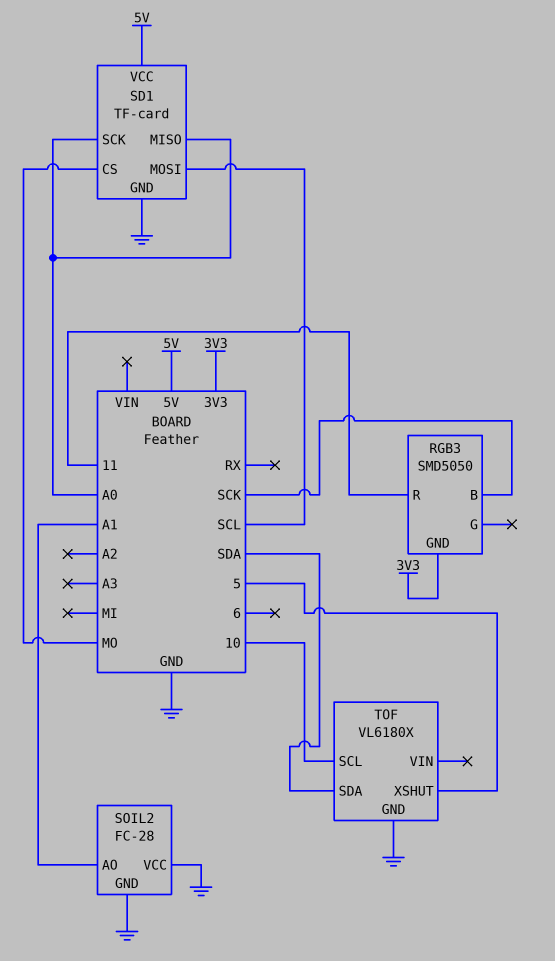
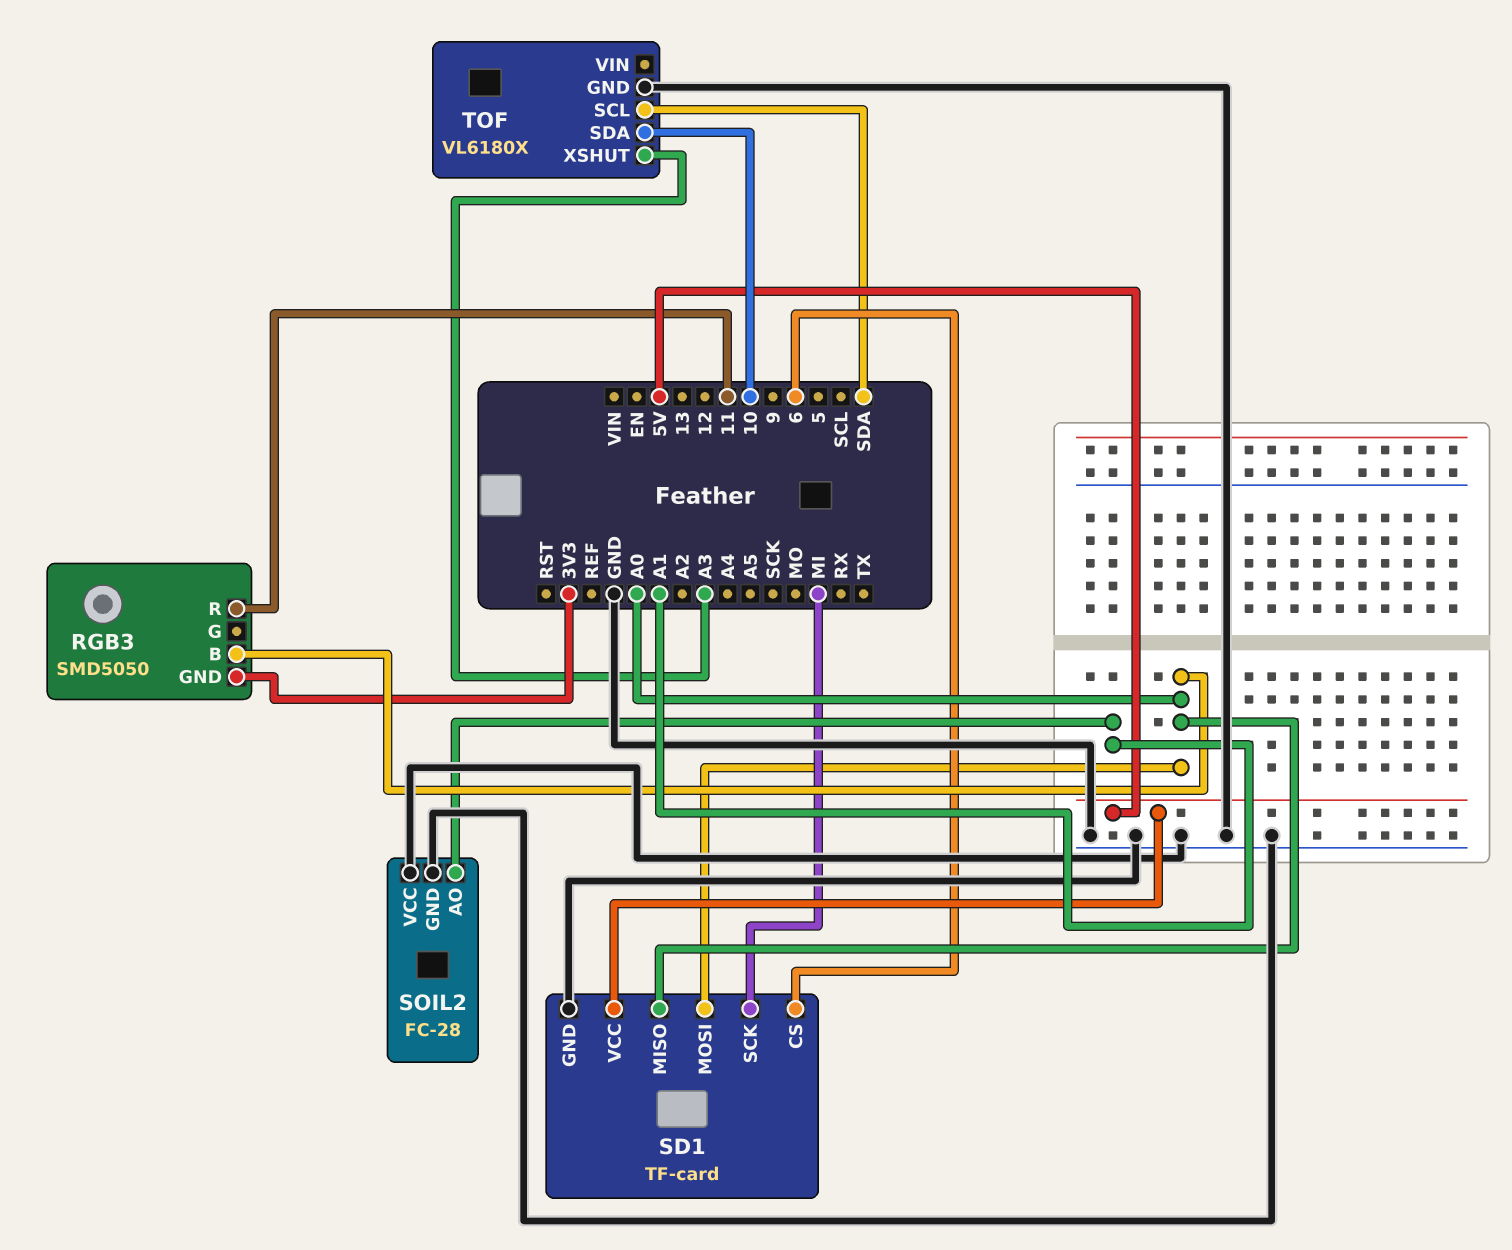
RGB3 pin B: SCK -> A0
SD1 pin CS: MO -> 6
SD1 pin MOSI: SCL -> A0
SD1 pin SCK: A0 -> MI
TOF pin SCL: 10 -> SDA
TOF pin SDA: SDA -> 10
TOF pin XSHUT: 5 -> A3

